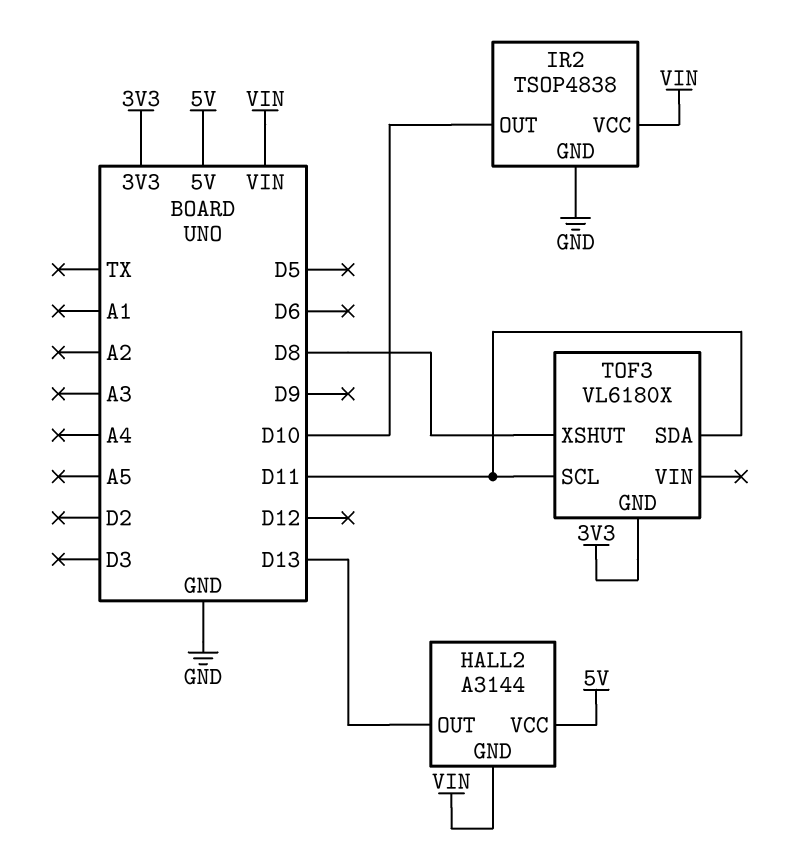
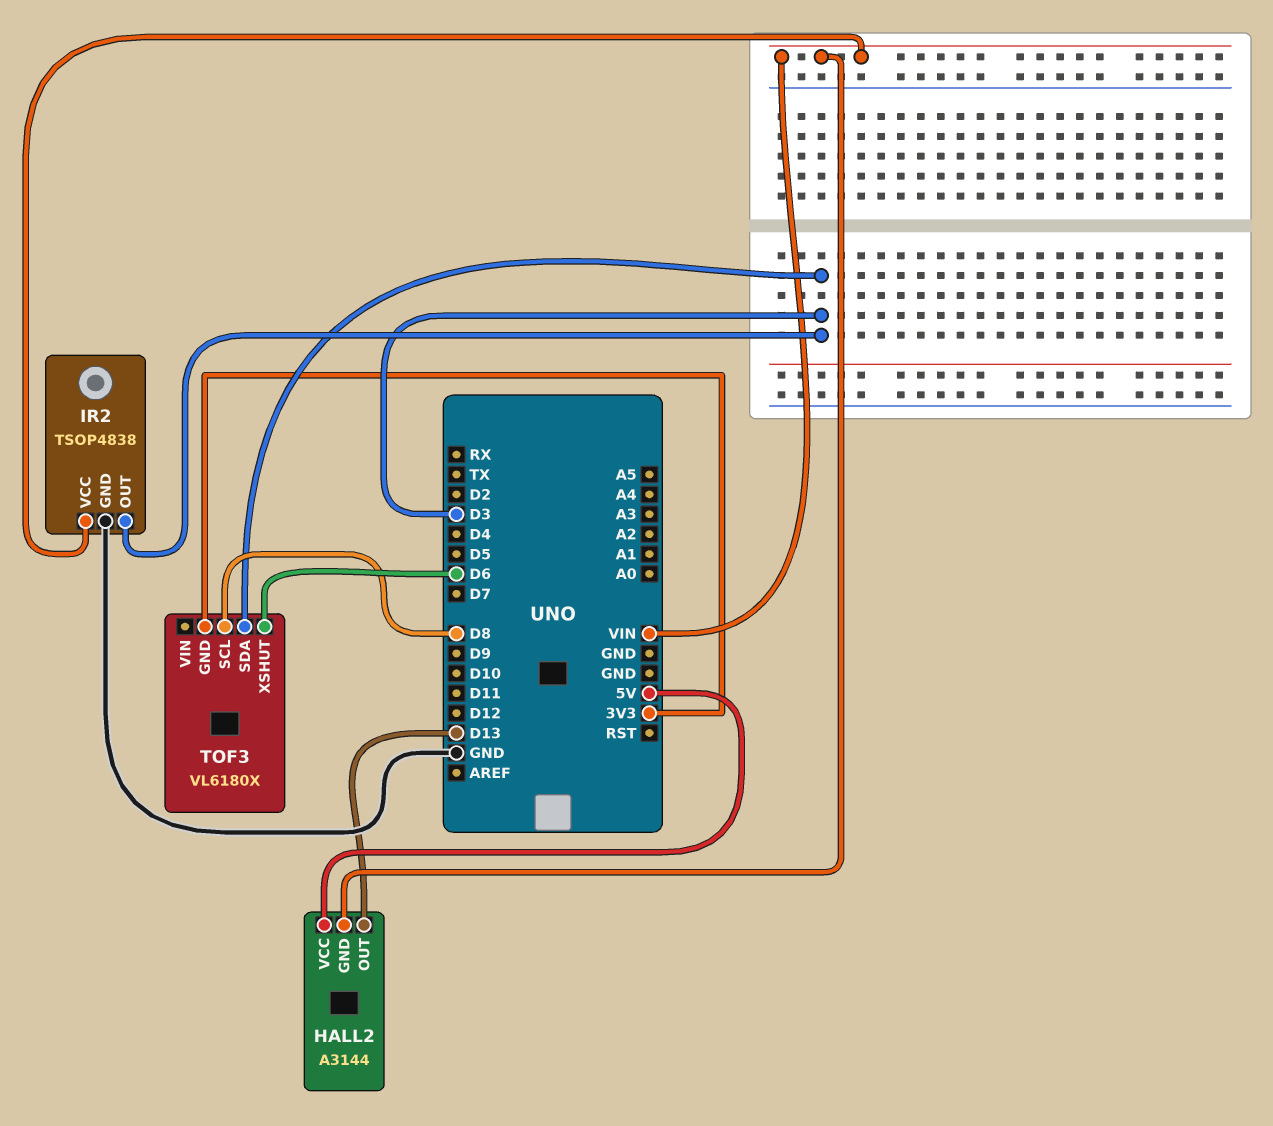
IR2 pin OUT: D10 -> D3
TOF3 pin SCL: D11 -> D8
TOF3 pin SDA: D11 -> D3
TOF3 pin XSHUT: D8 -> D6

